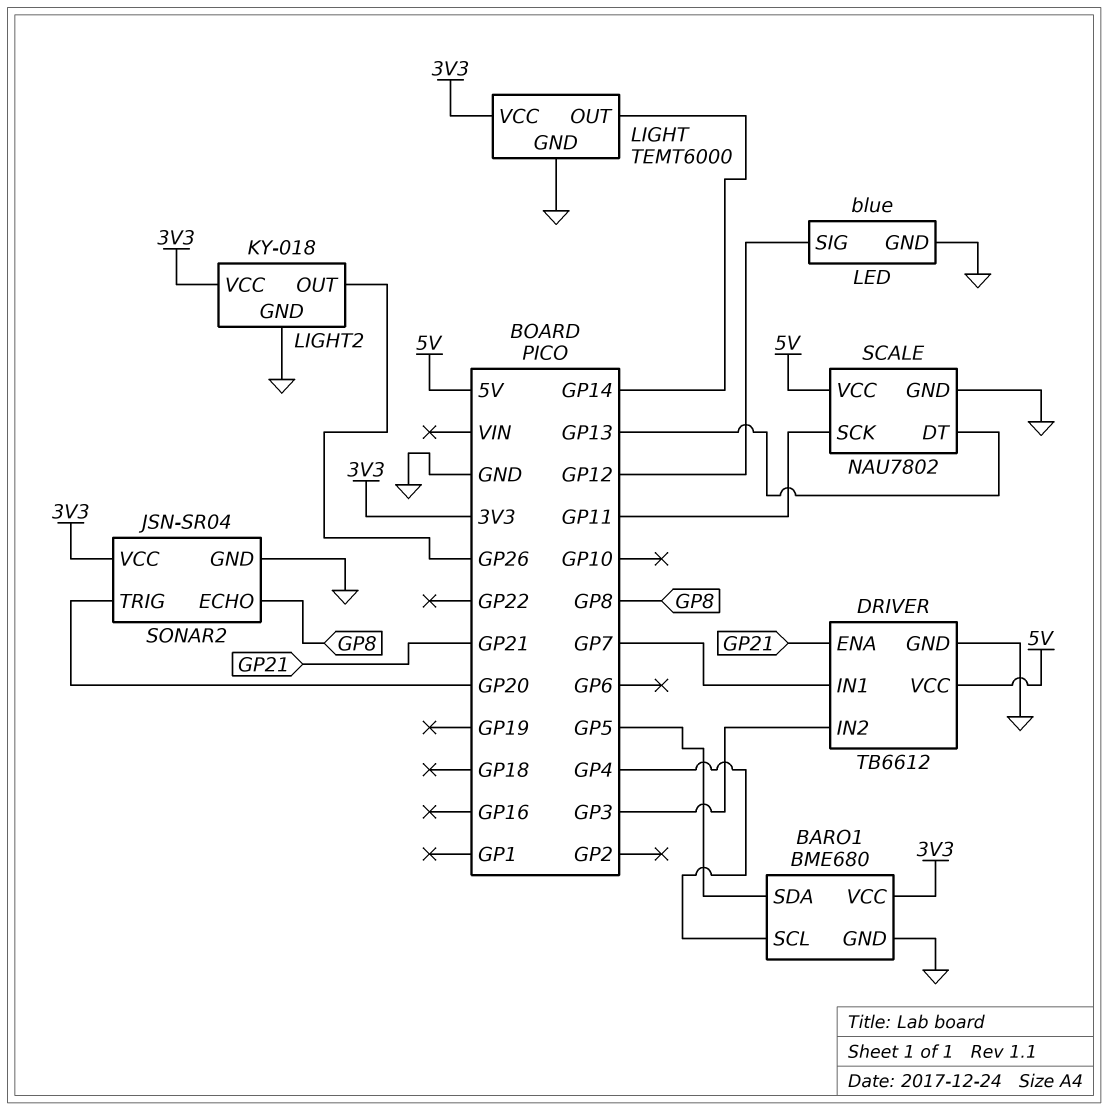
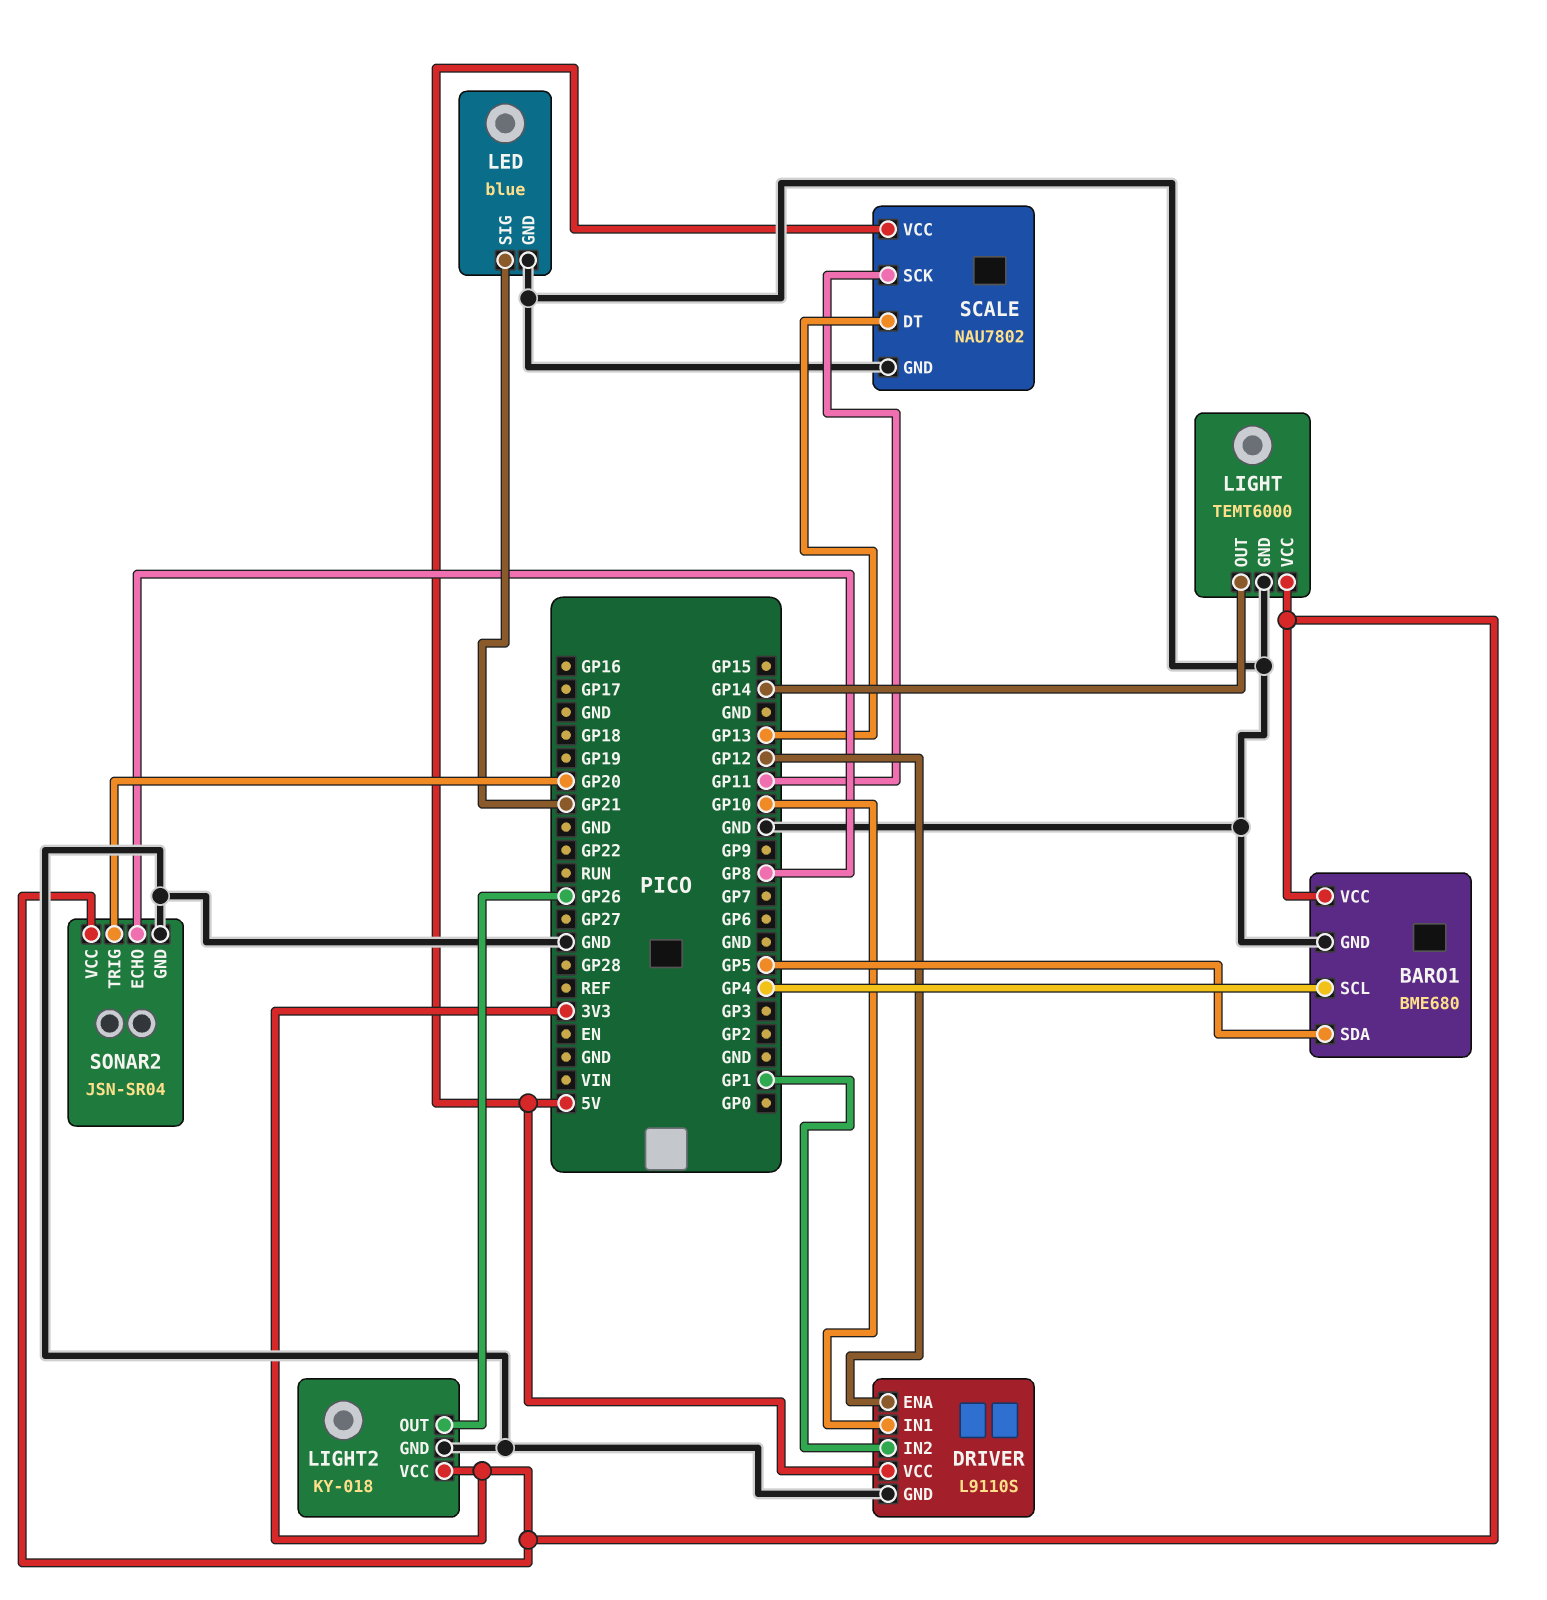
DRIVER: TB6612 -> L9110S
DRIVER pin ENA: GP21 -> GP12
DRIVER pin IN1: GP7 -> GP10
DRIVER pin IN2: GP3 -> GP1
LED pin SIG: GP12 -> GP21

